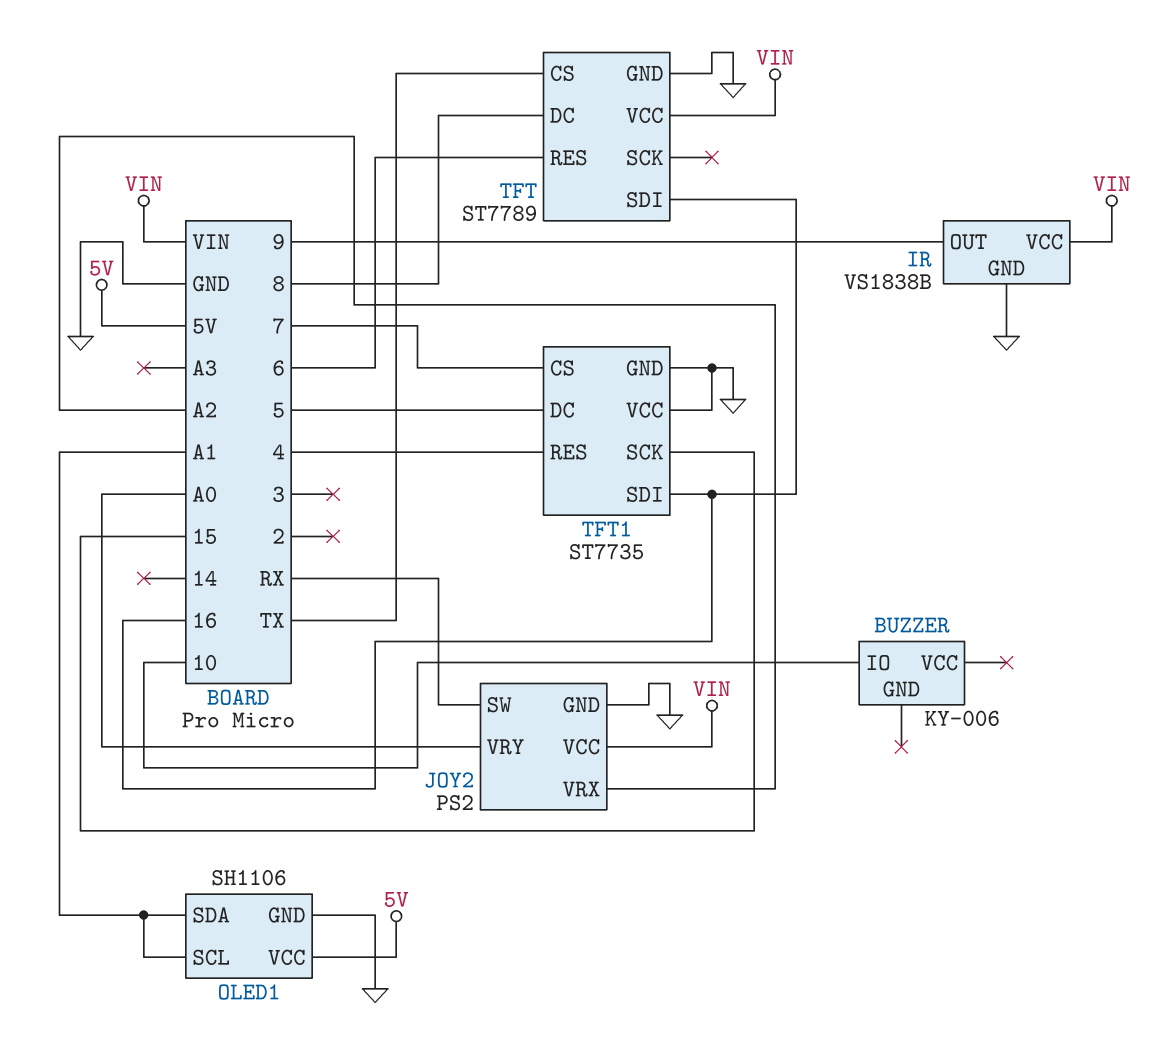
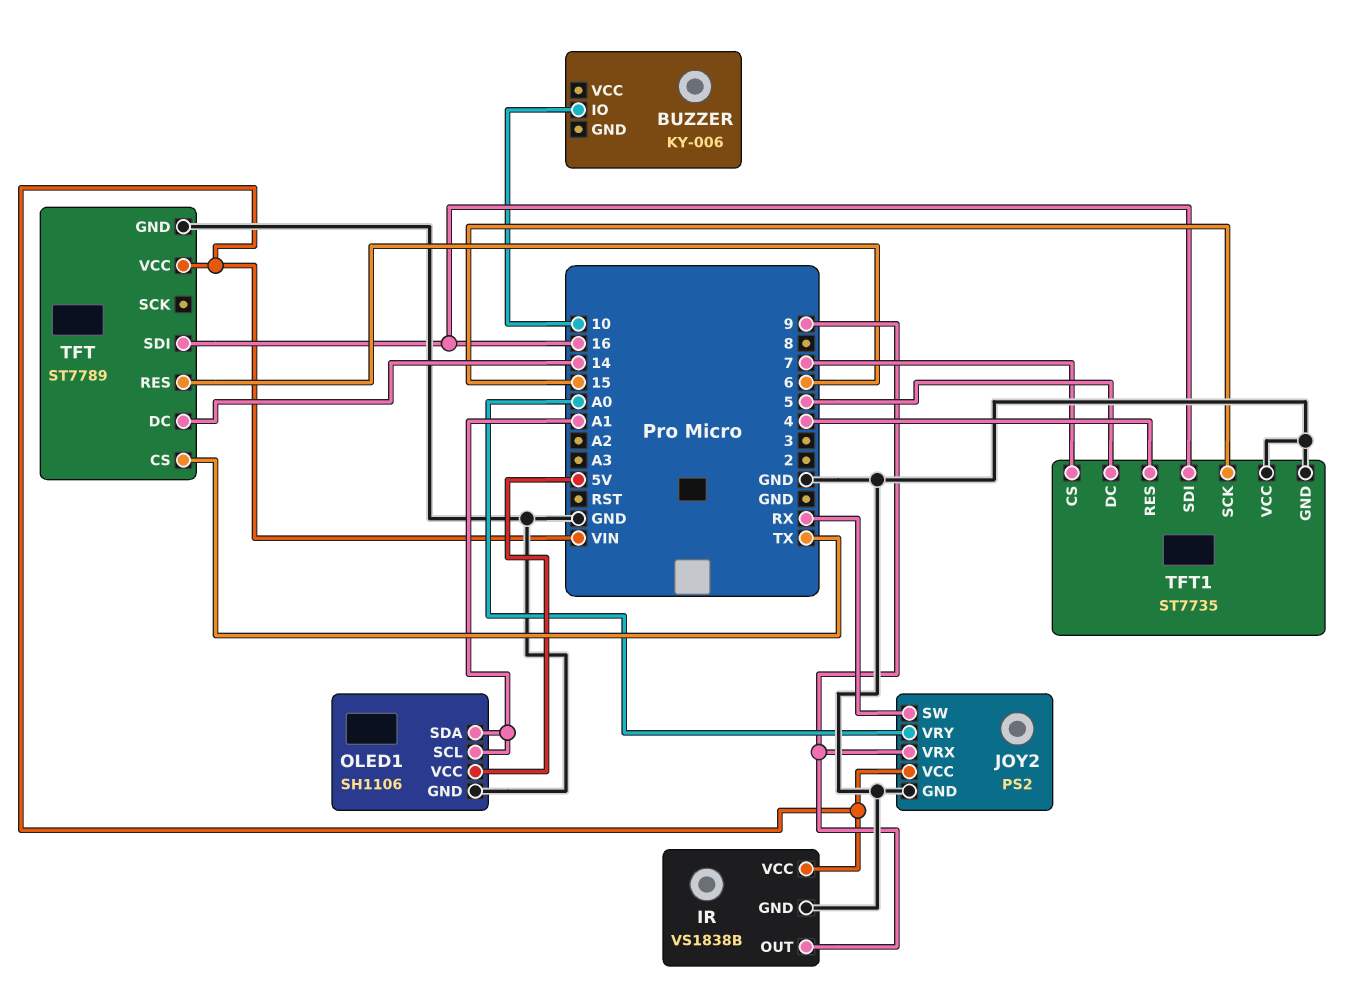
JOY2 pin VRX: A2 -> 9
TFT pin DC: 8 -> 14

